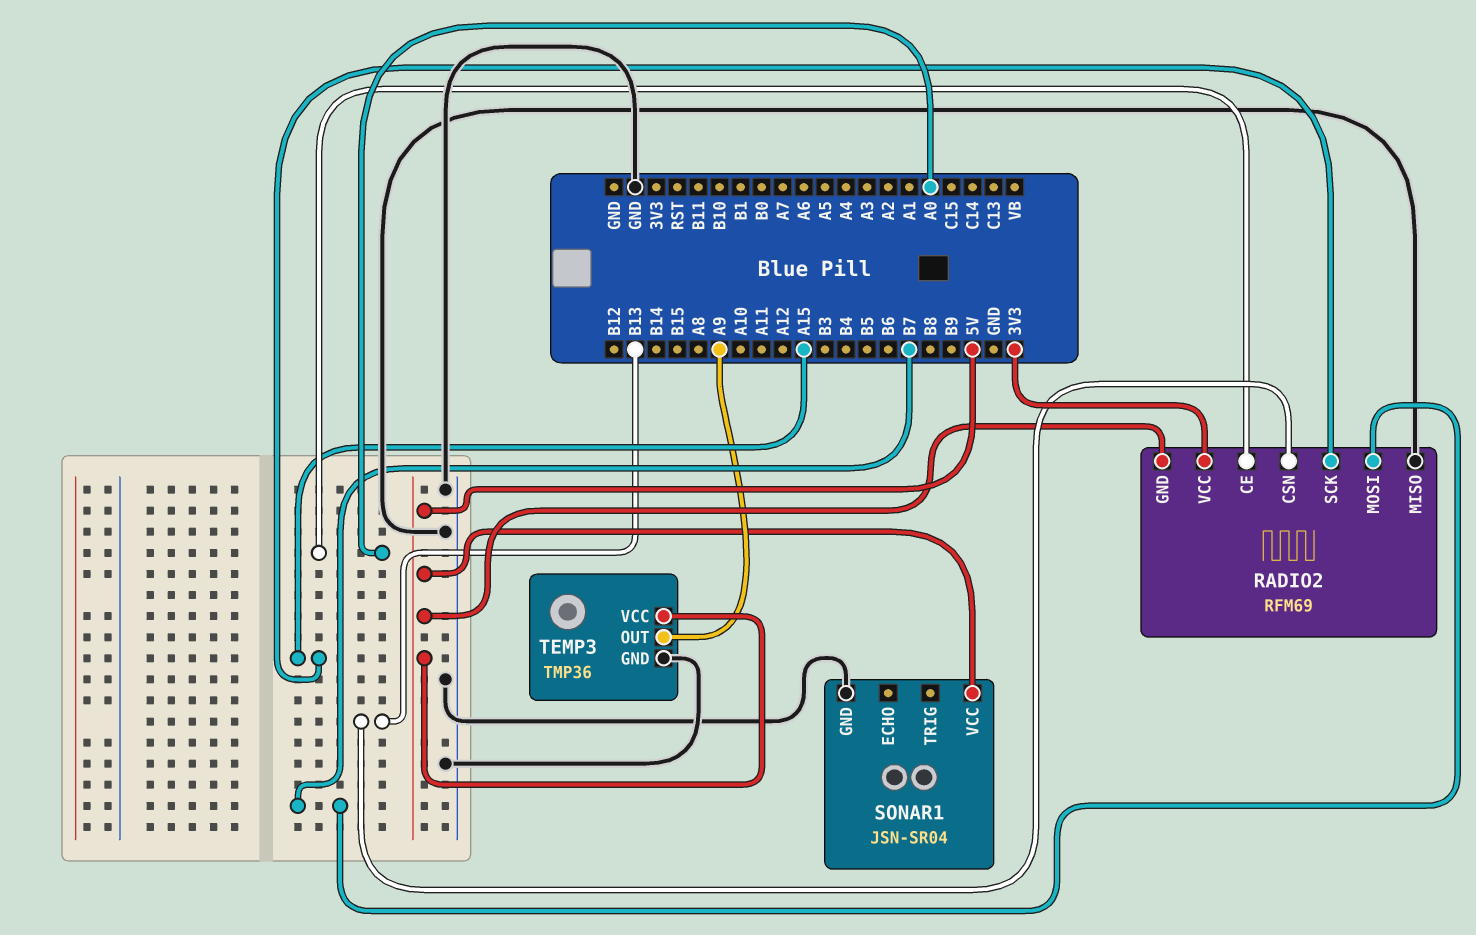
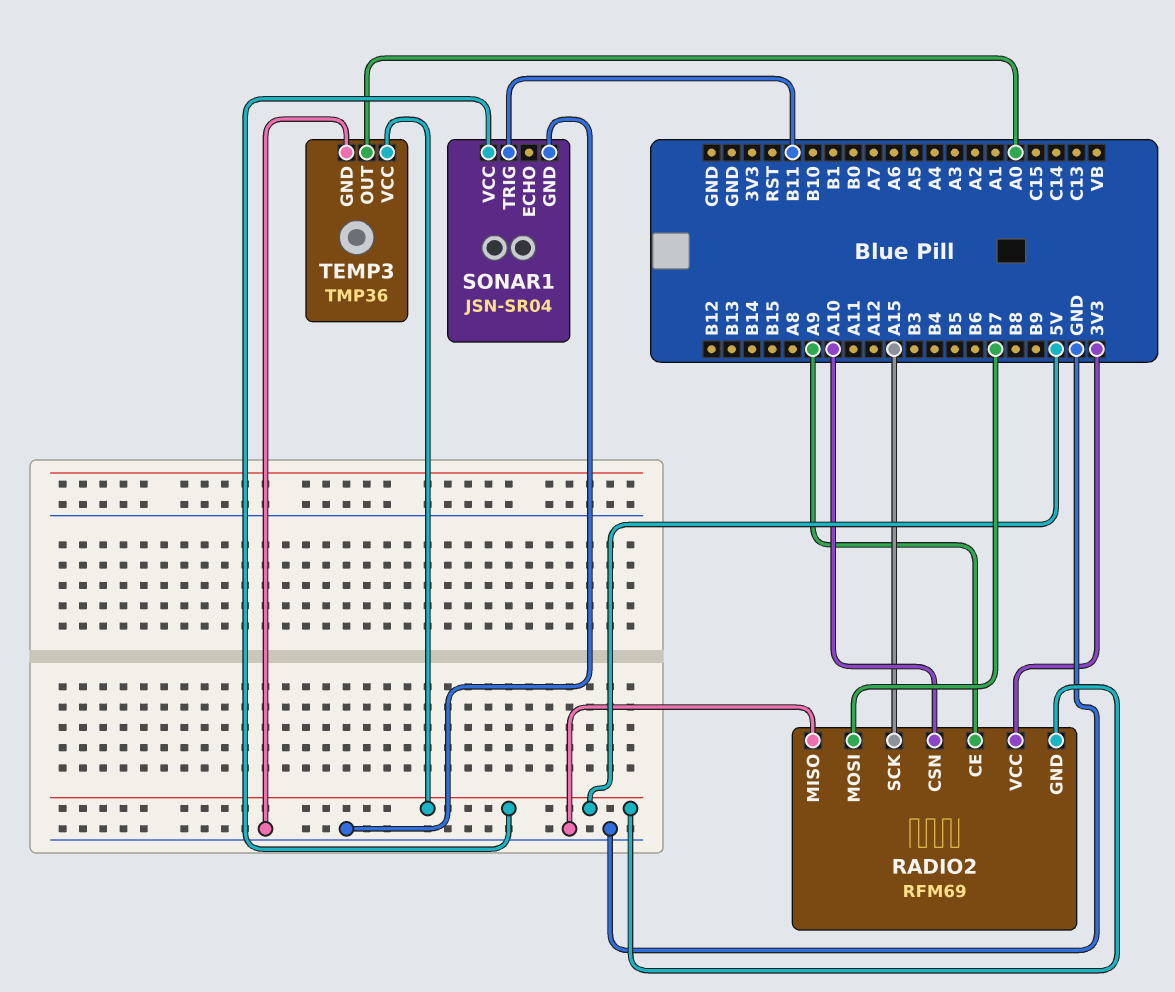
RADIO2 pin CE: A0 -> A9
RADIO2 pin CSN: B13 -> A10
SONAR1 pin TRIG: none -> B11
TEMP3 pin OUT: A9 -> A0

